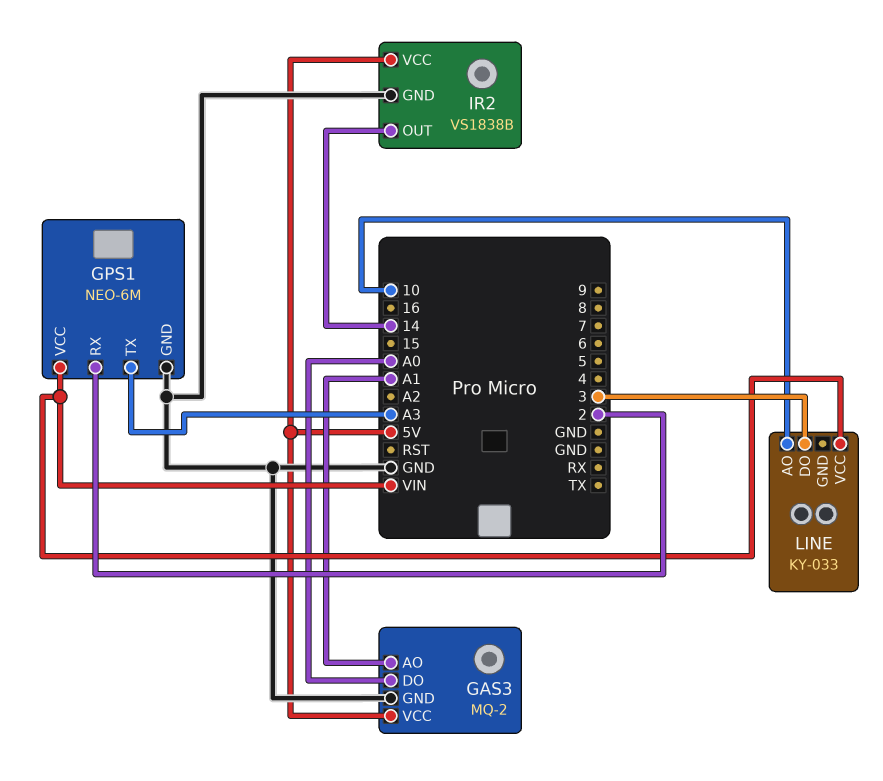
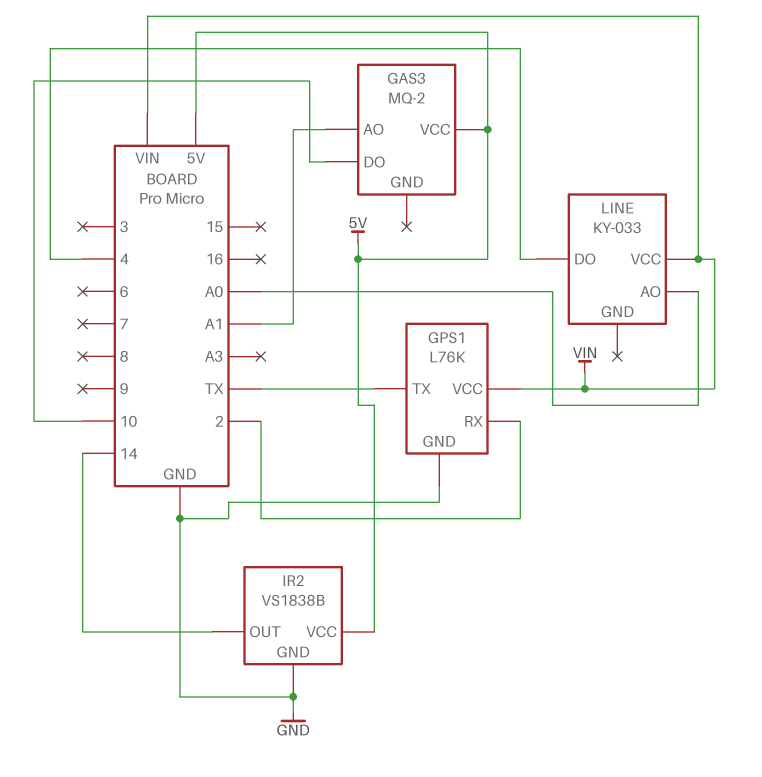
GAS3 pin DO: A0 -> 10
GAS3 pin GND: GND -> none
GPS1: NEO-6M -> L76K
GPS1 pin TX: A3 -> TX
LINE pin AO: 10 -> A0
LINE pin DO: 3 -> 4

